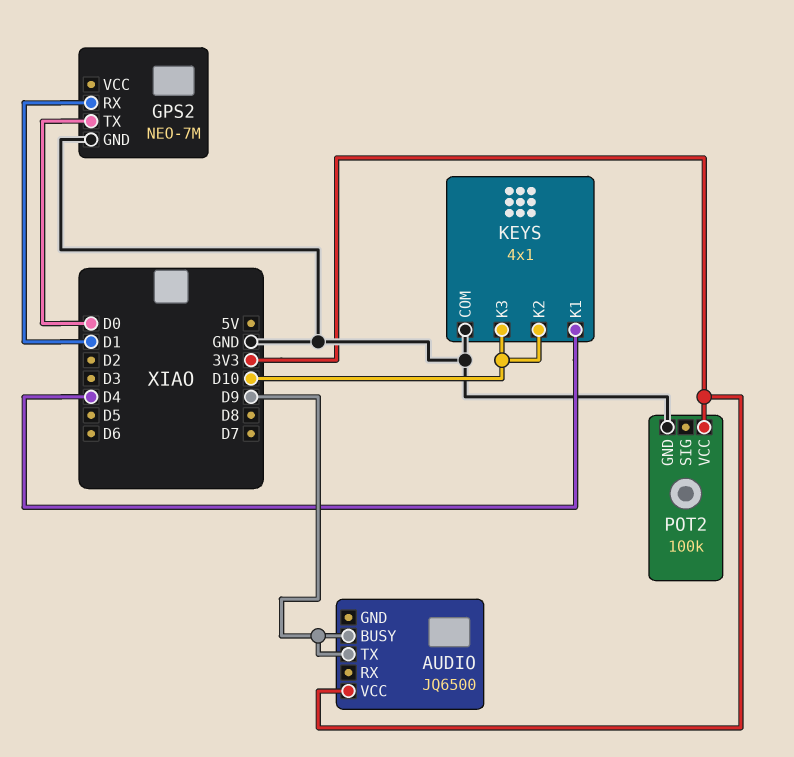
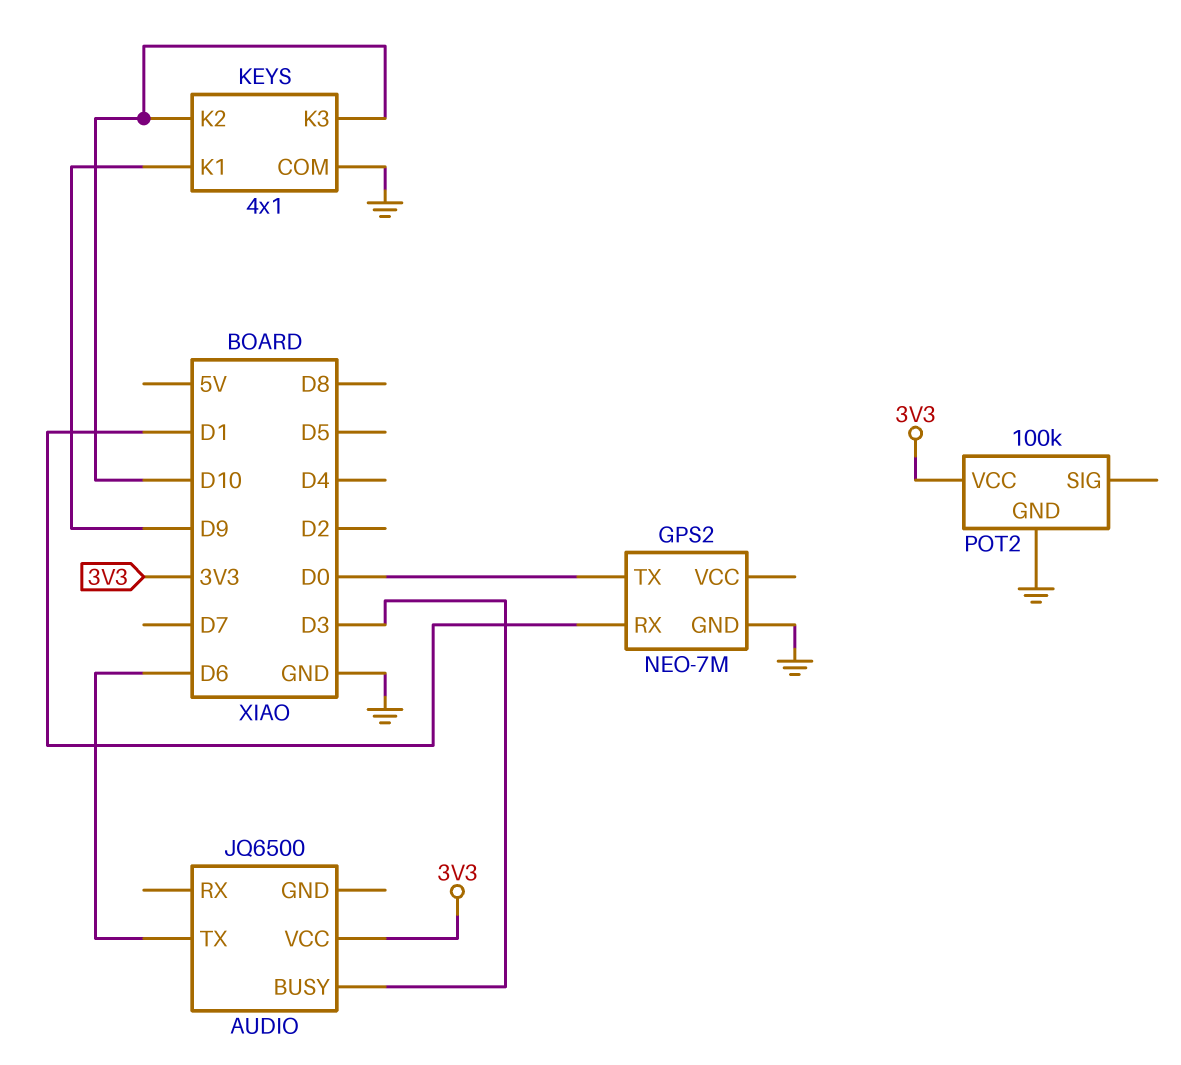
AUDIO pin BUSY: D9 -> D3
AUDIO pin TX: D9 -> D6
KEYS pin K1: D4 -> D9

